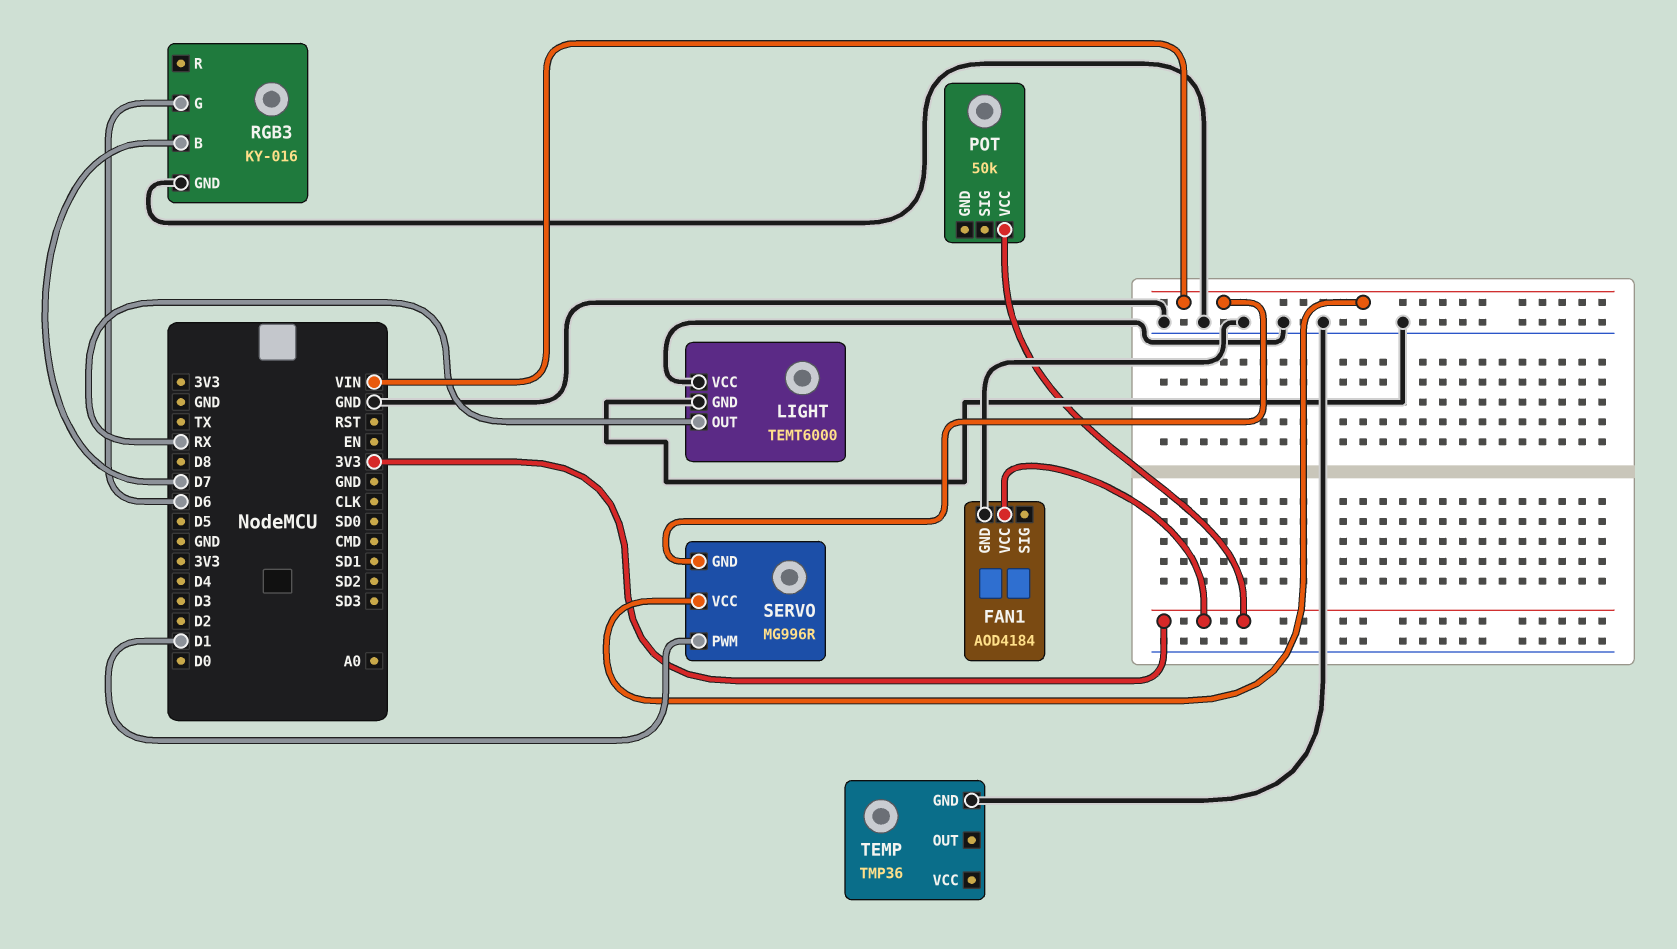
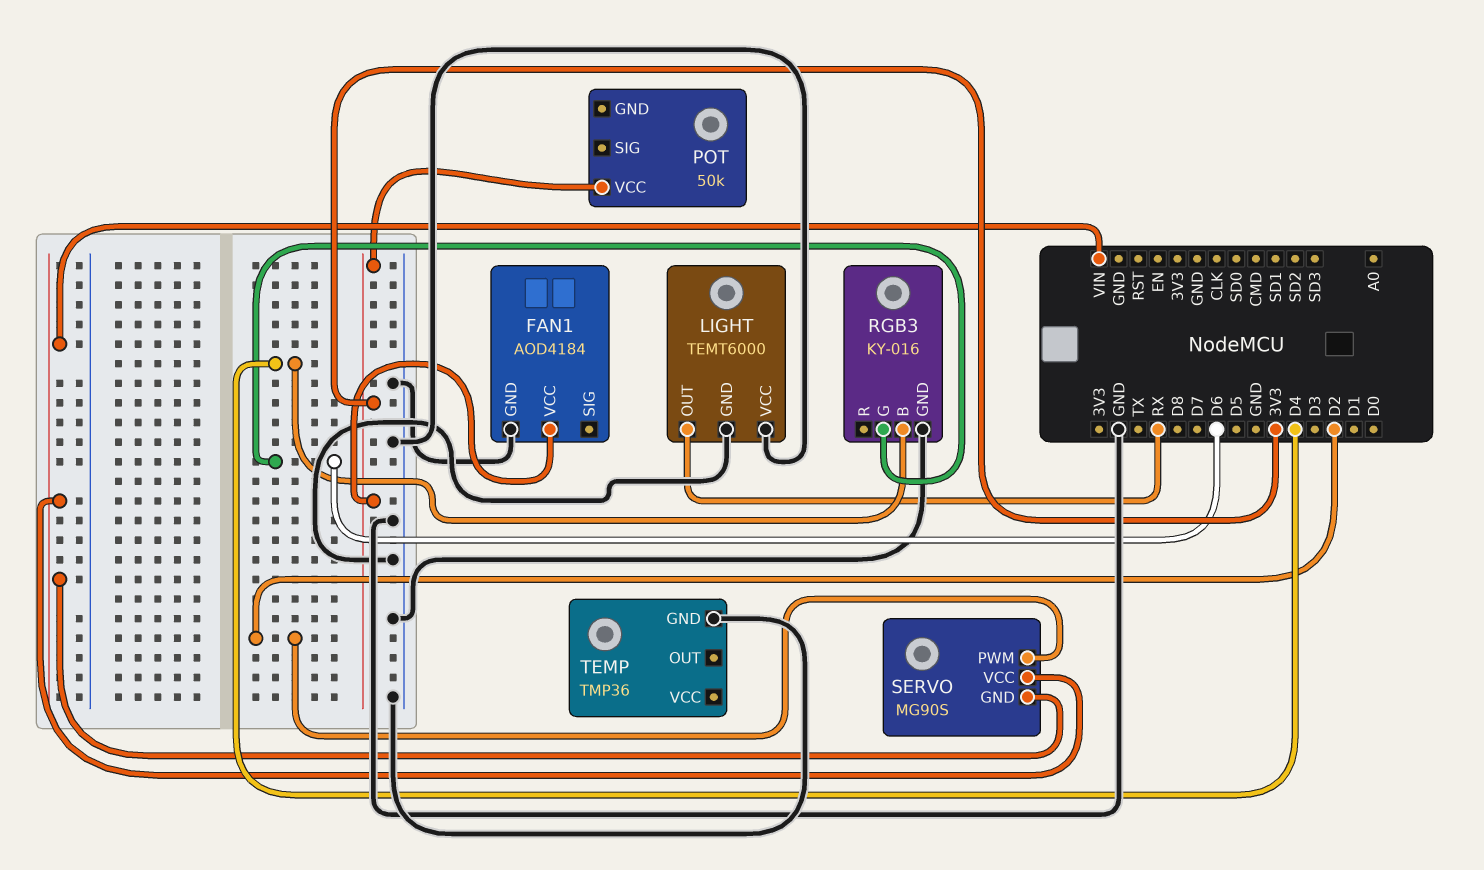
RGB3 pin B: D7 -> D4
SERVO: MG996R -> MG90S
SERVO pin PWM: D1 -> D2

